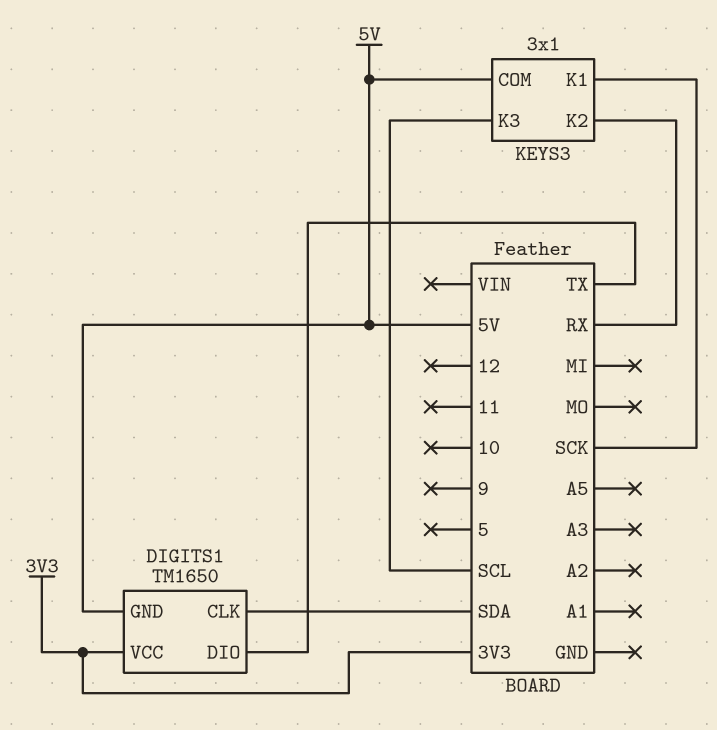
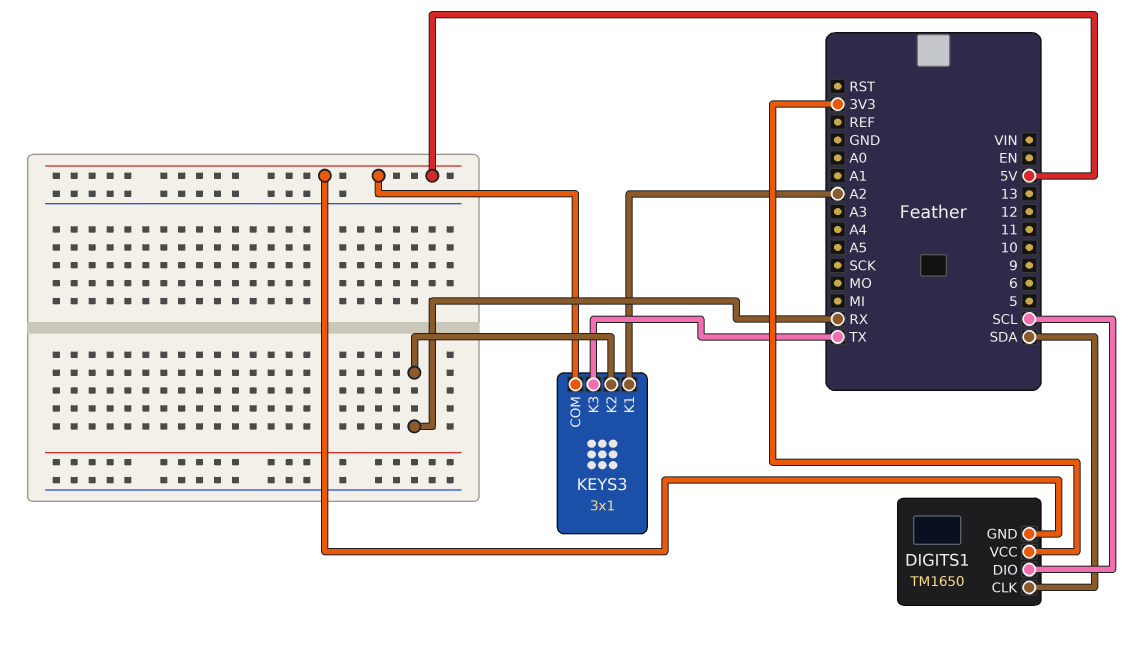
DIGITS1 pin DIO: TX -> SCL
KEYS3 pin K1: SCK -> A2
KEYS3 pin K3: SCL -> TX

